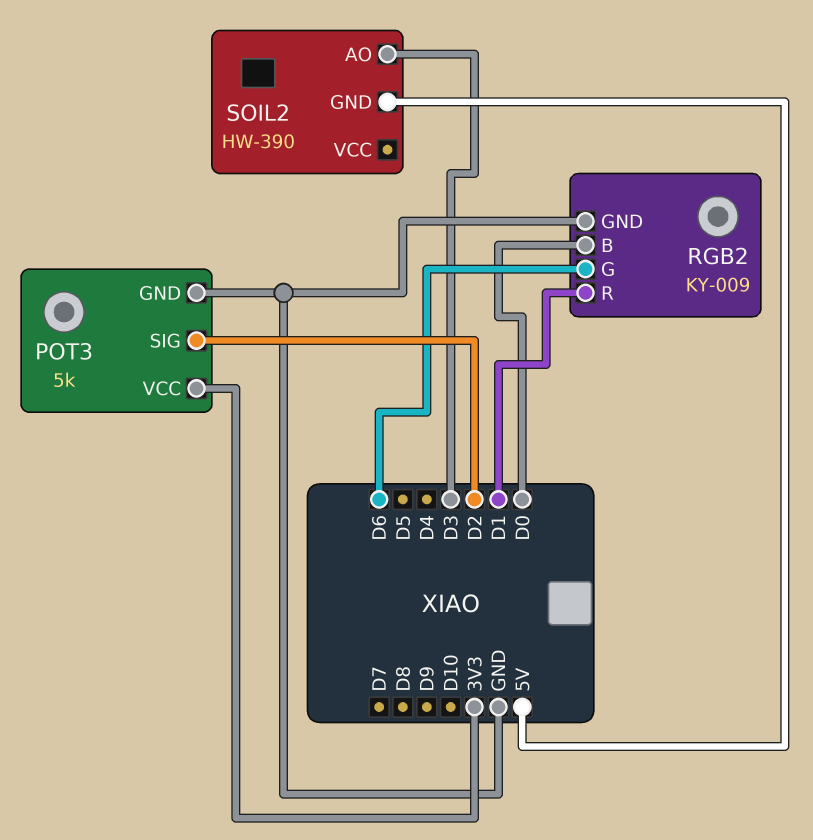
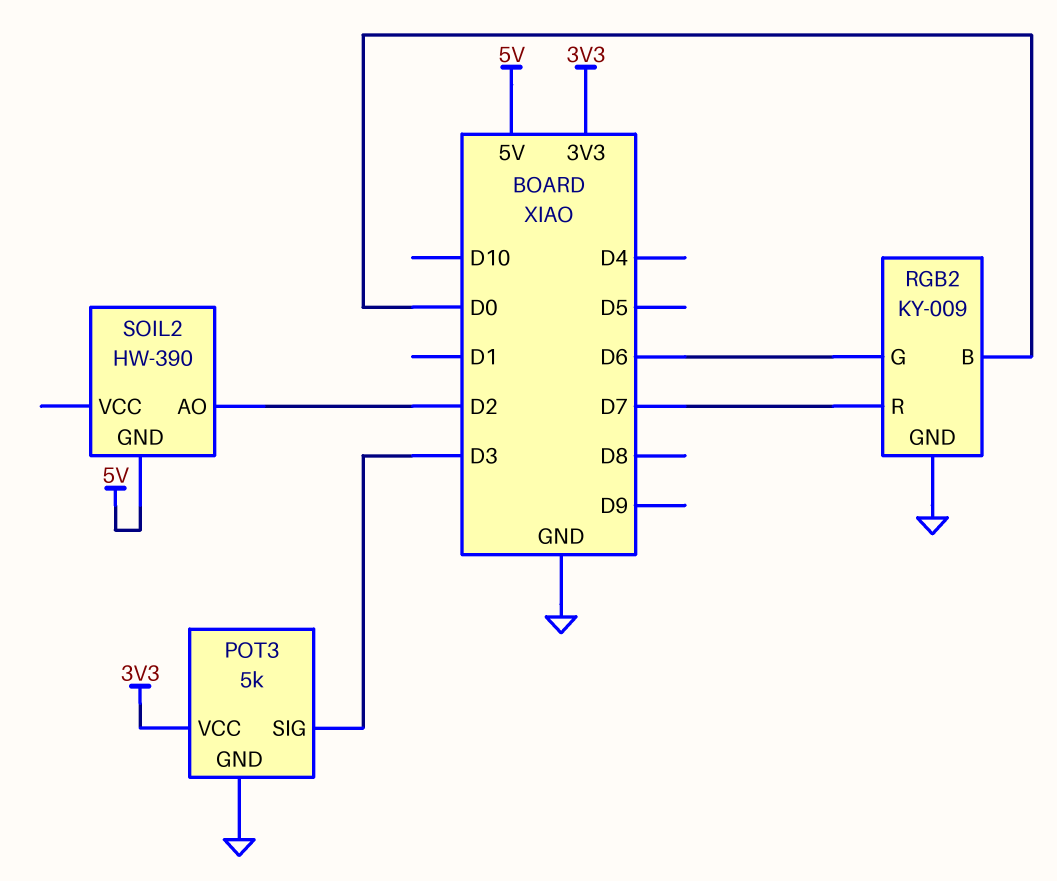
POT3 pin SIG: D2 -> D3
RGB2 pin R: D1 -> D7
SOIL2 pin AO: D3 -> D2

